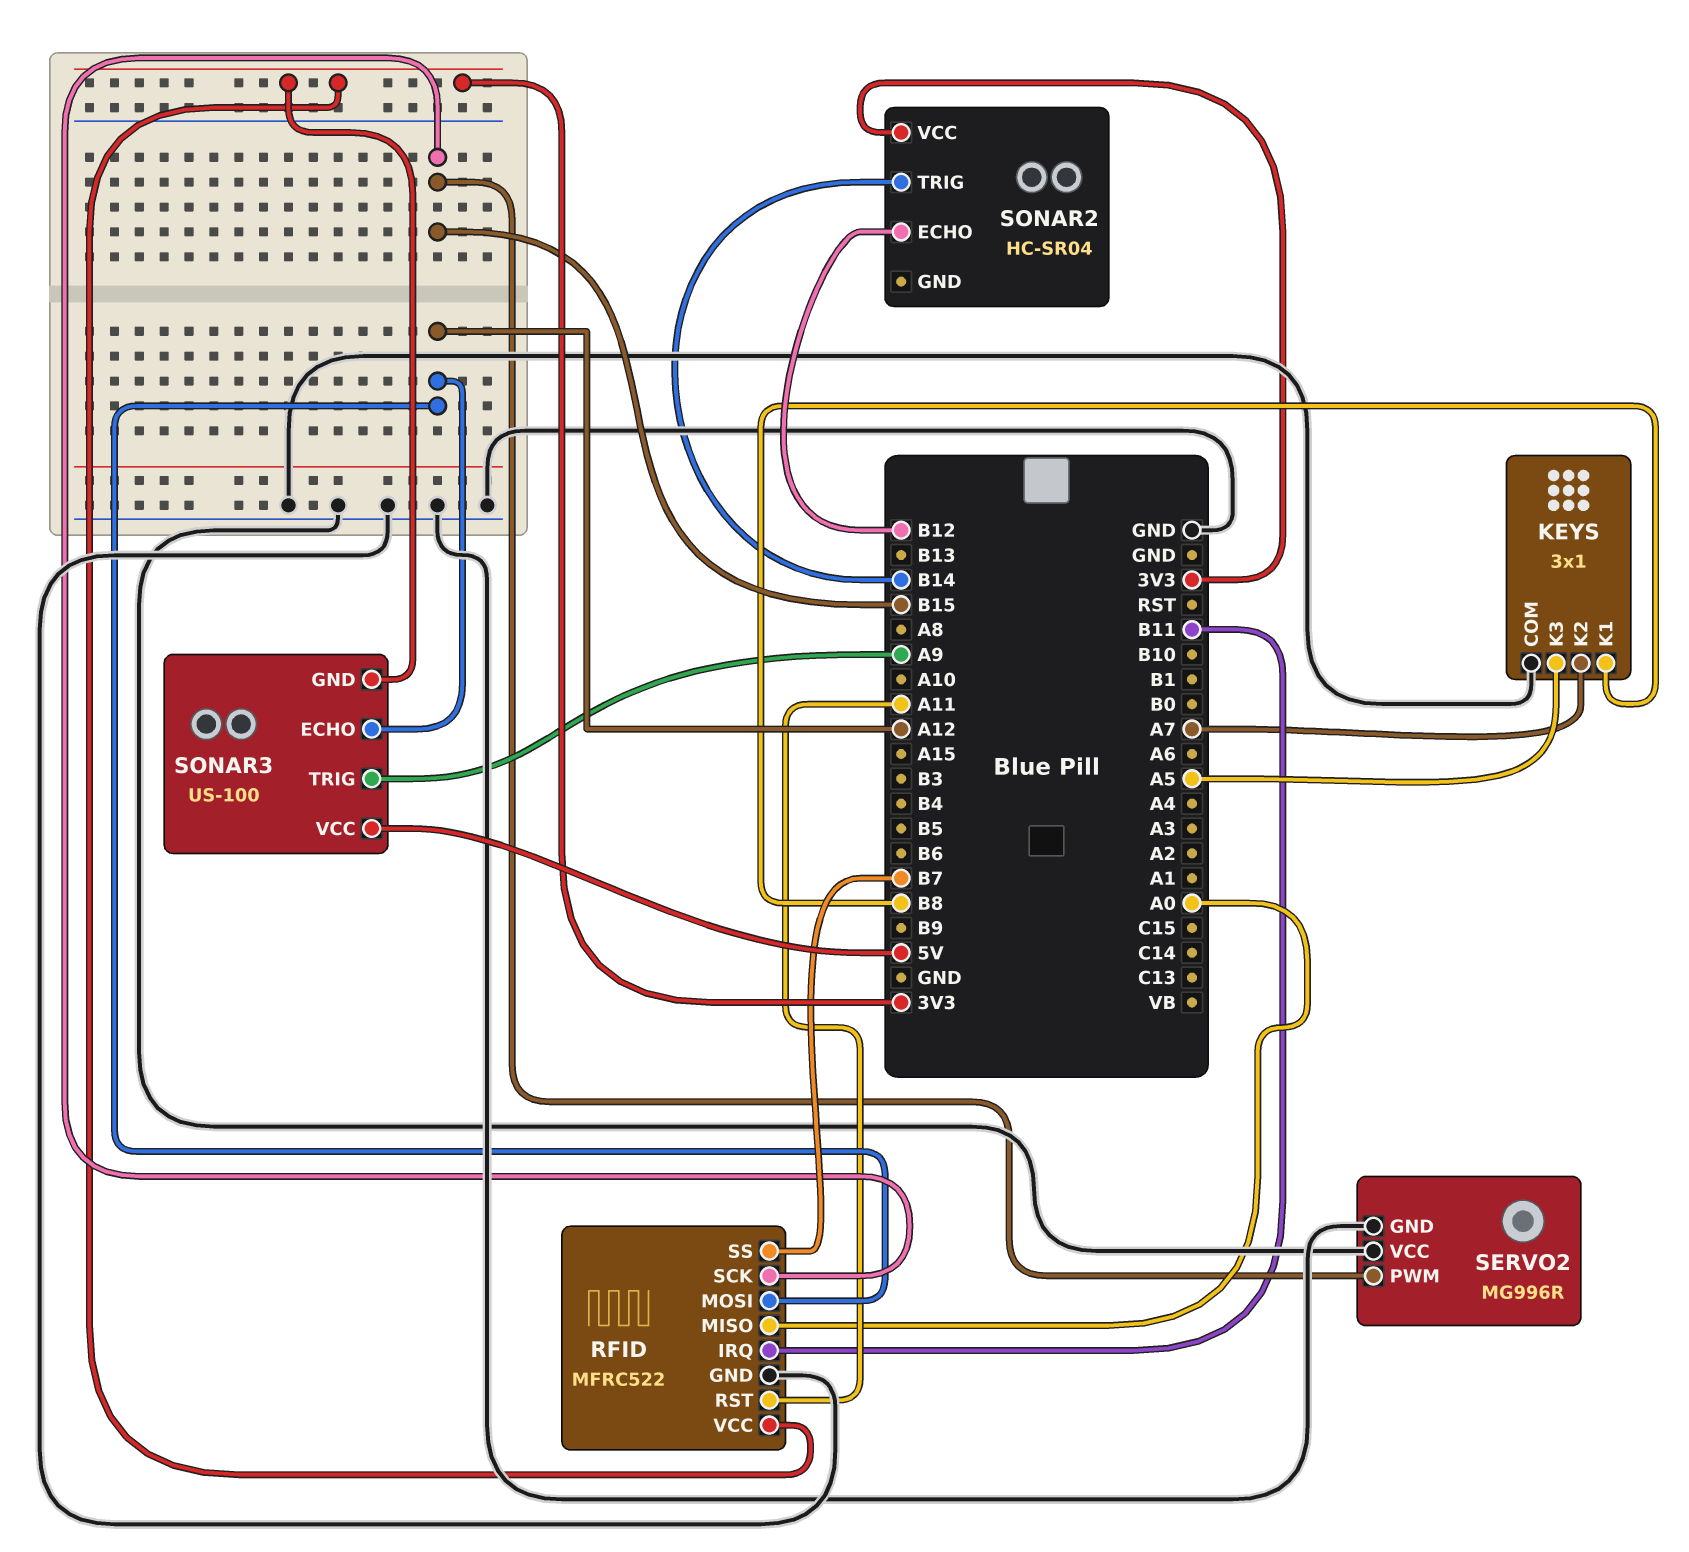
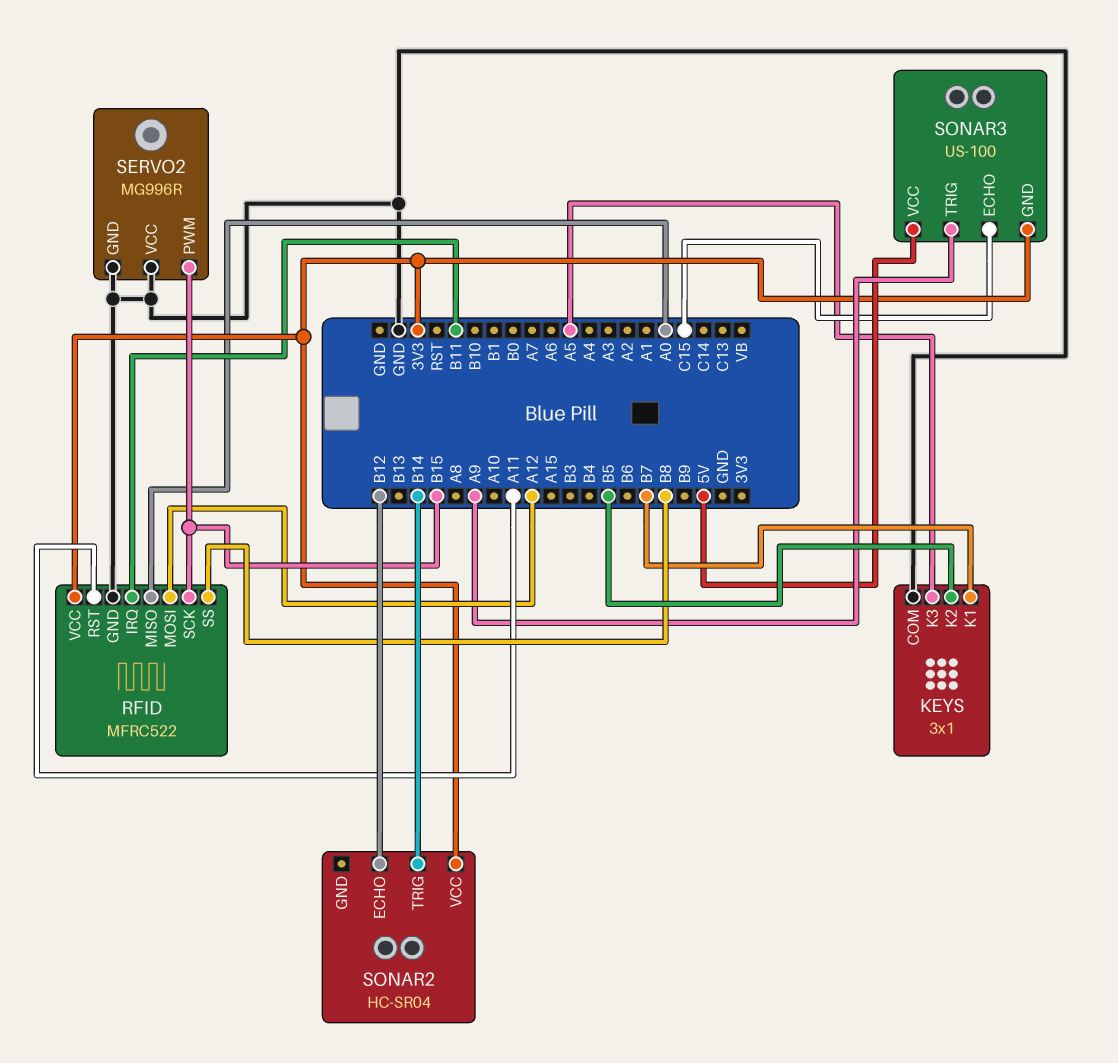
KEYS pin K1: B8 -> B7
KEYS pin K2: A7 -> B5
RFID pin SS: B7 -> B8
SONAR3 pin ECHO: A12 -> C15

